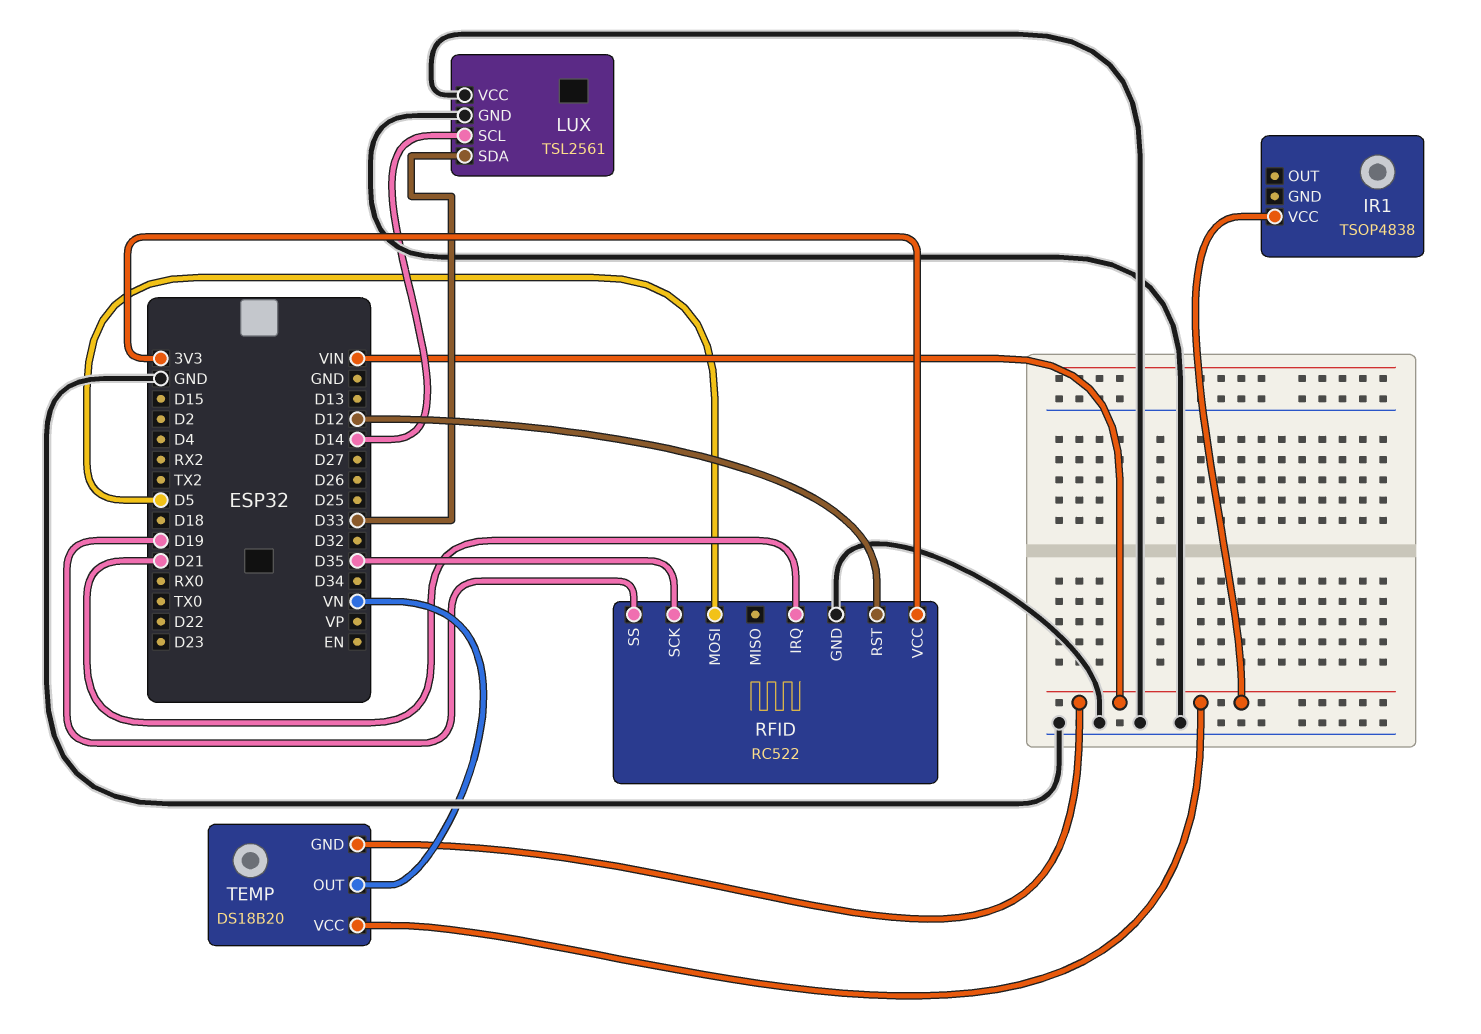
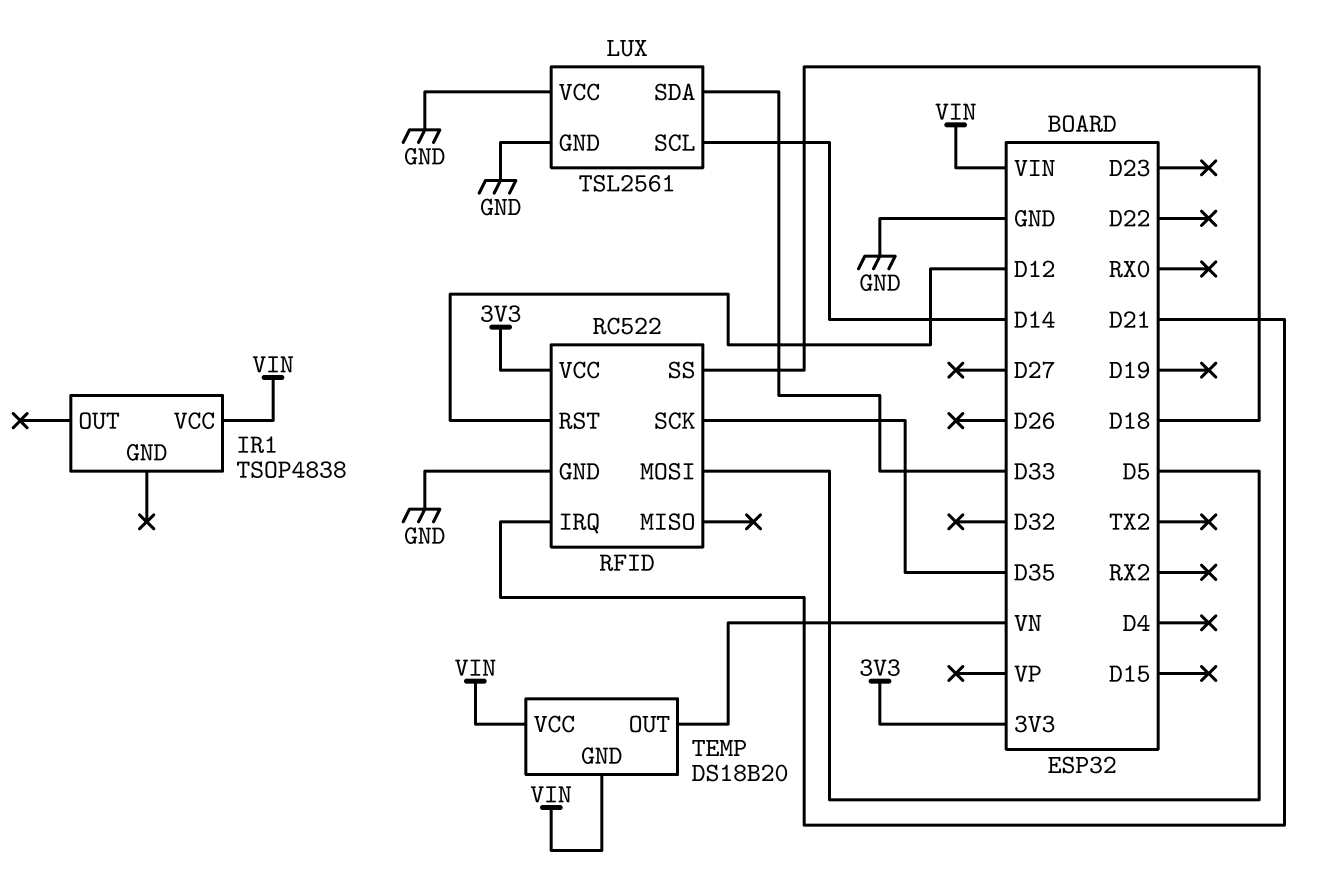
RFID pin SS: D19 -> D18

